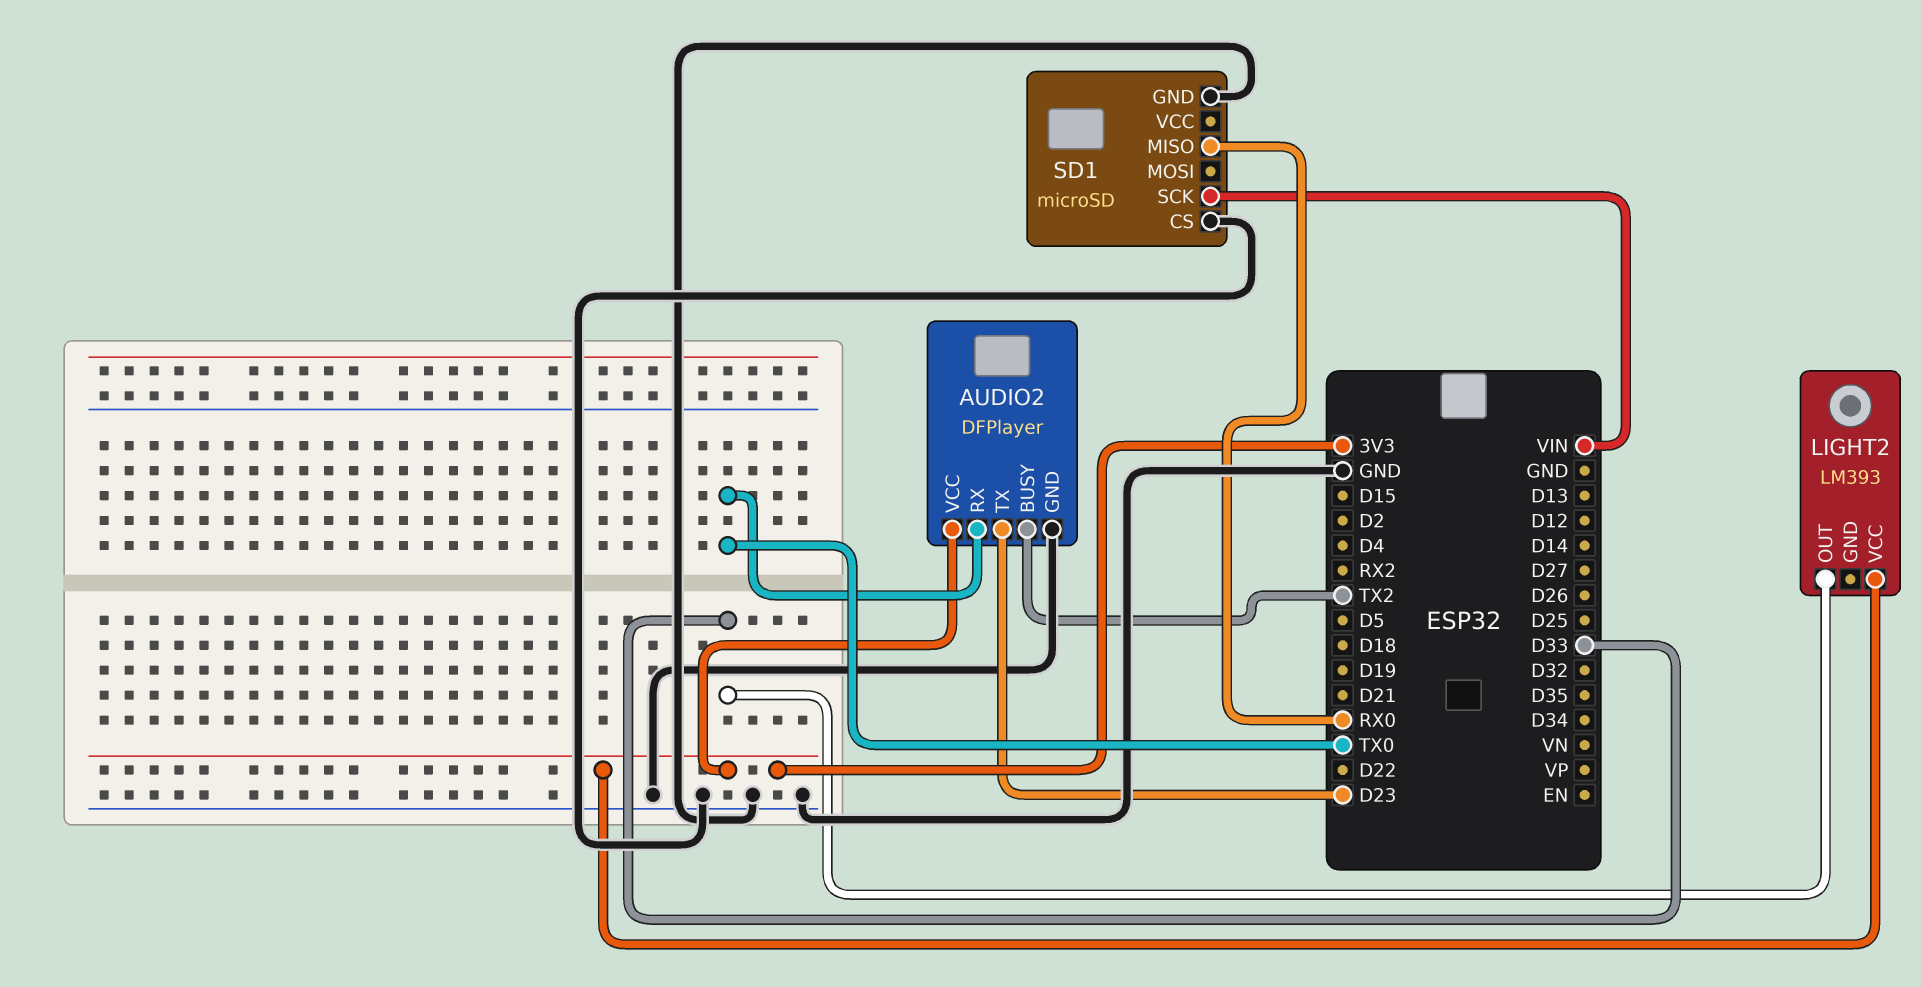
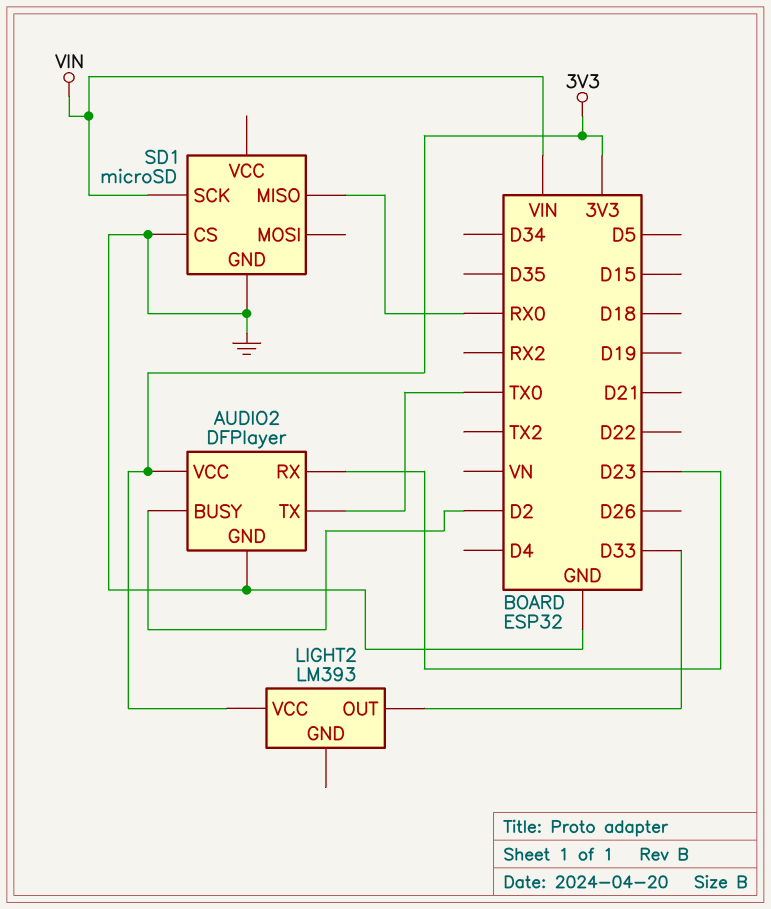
AUDIO2 pin BUSY: TX2 -> D2
AUDIO2 pin RX: TX0 -> D23
AUDIO2 pin TX: D23 -> TX0

